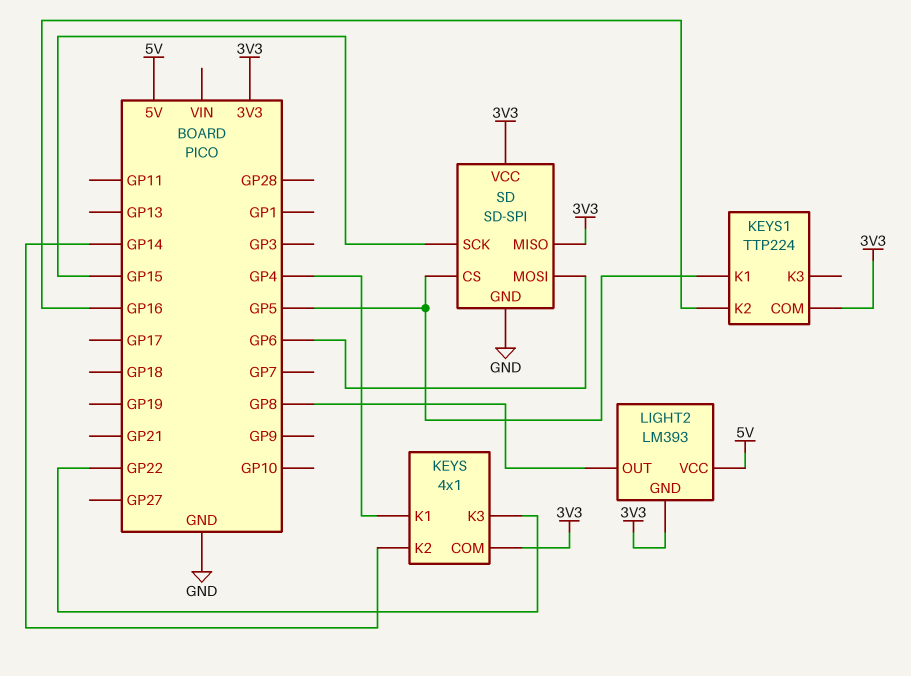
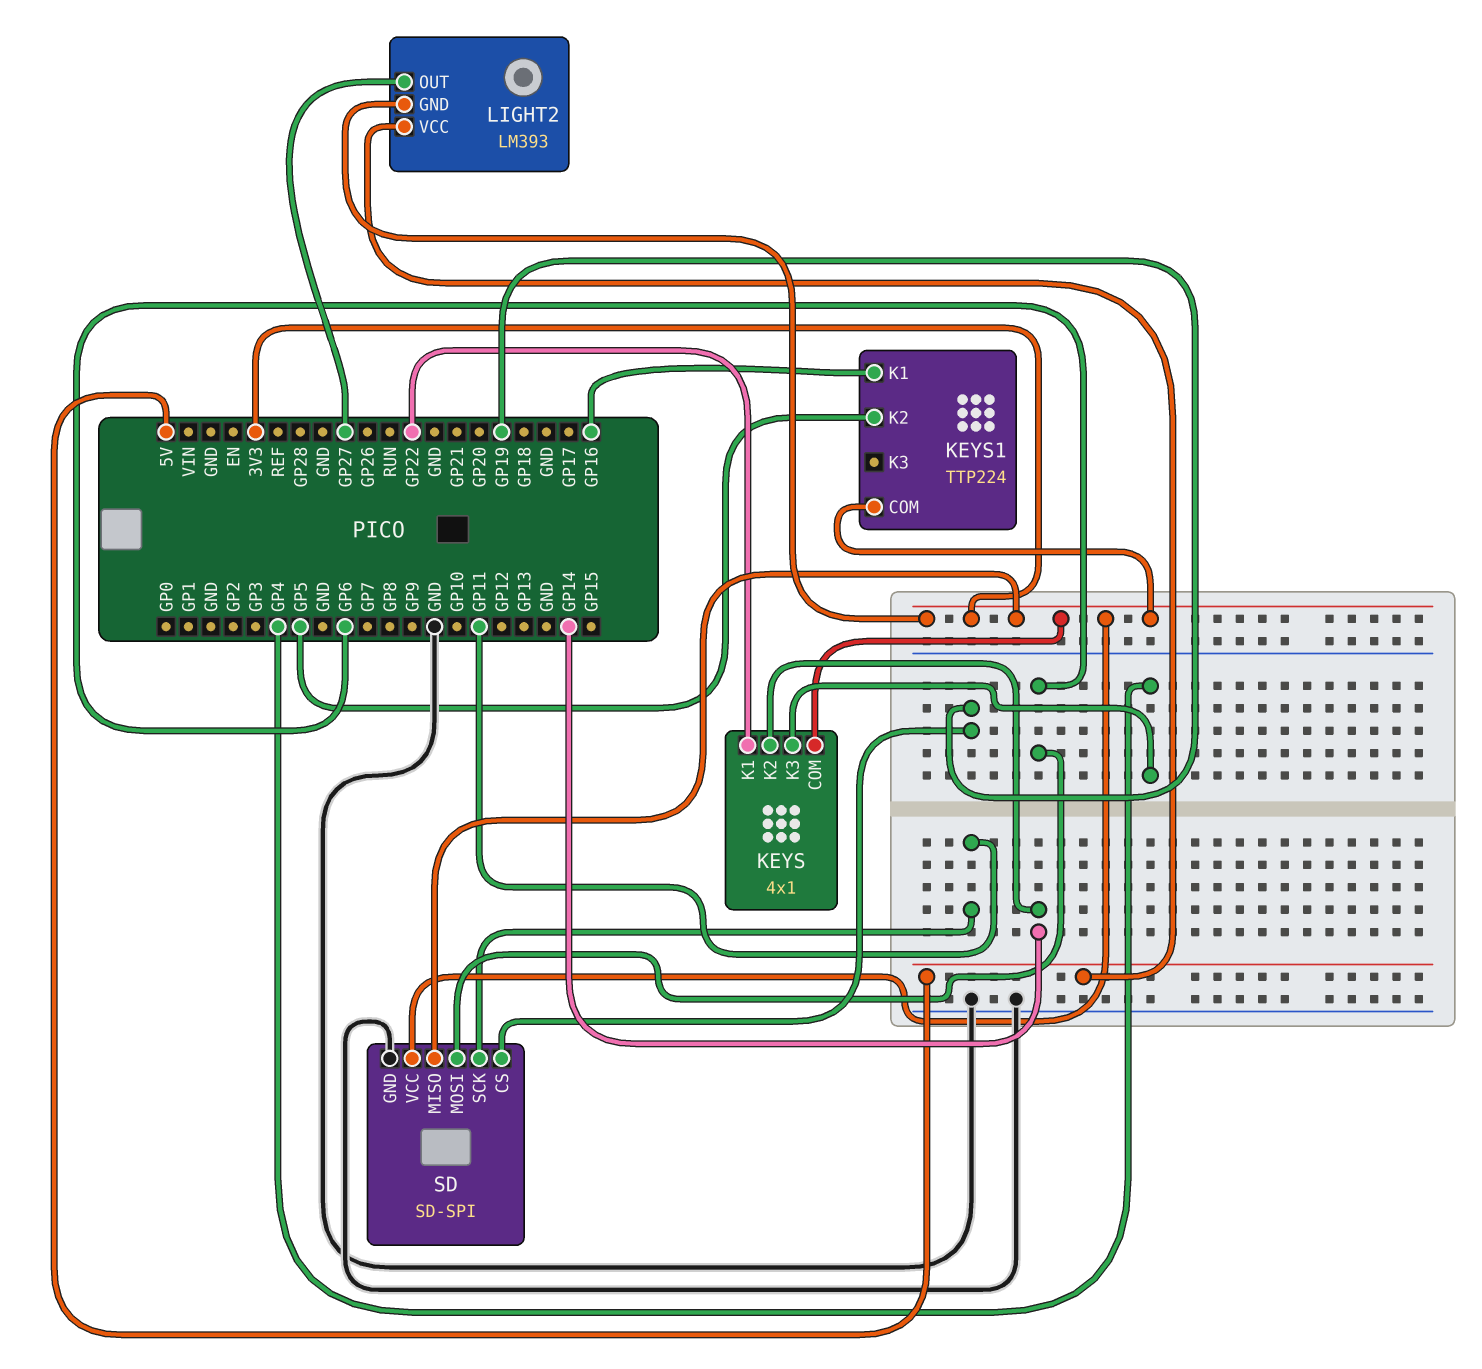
KEYS pin K1: GP4 -> GP22
KEYS pin K3: GP22 -> GP4
KEYS1 pin K1: GP5 -> GP16
KEYS1 pin K2: GP16 -> GP5
LIGHT2 pin OUT: GP8 -> GP27
SD pin CS: GP5 -> GP19
SD pin SCK: GP15 -> GP11

